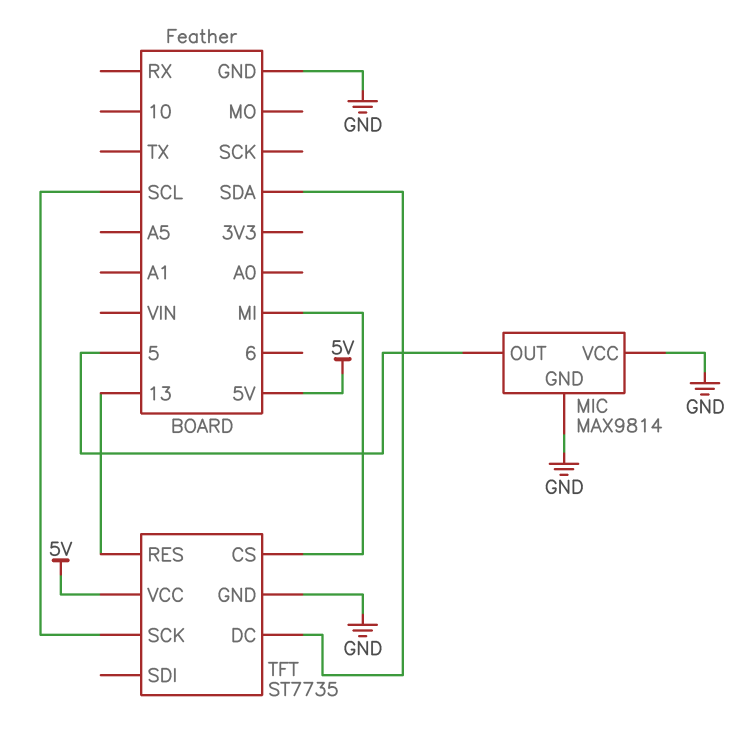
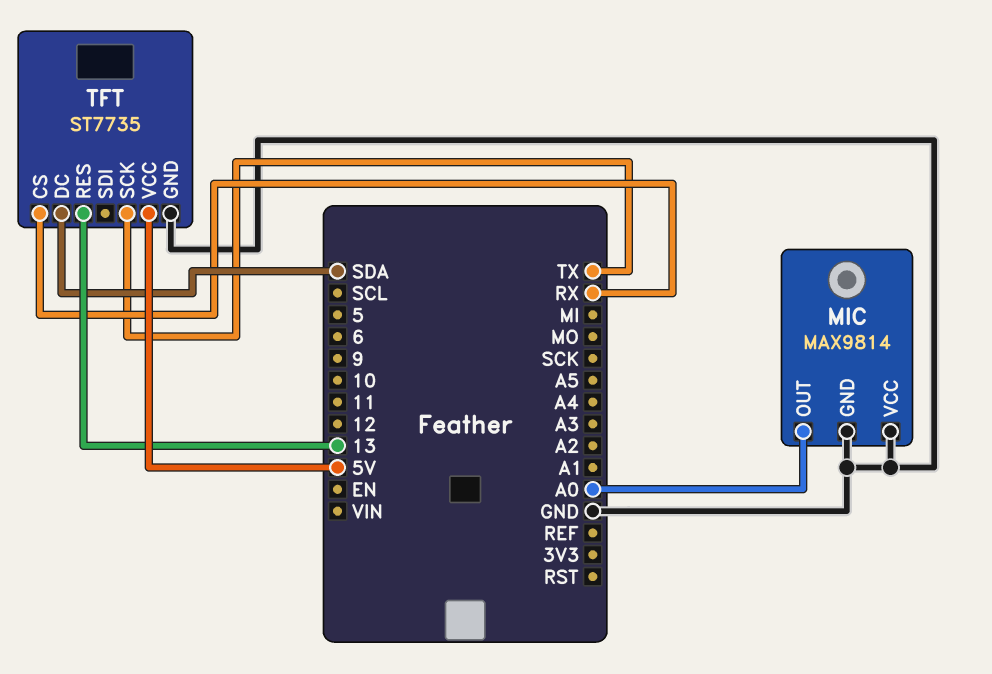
MIC pin OUT: 5 -> A0
TFT pin CS: MI -> RX
TFT pin SCK: SCL -> TX

